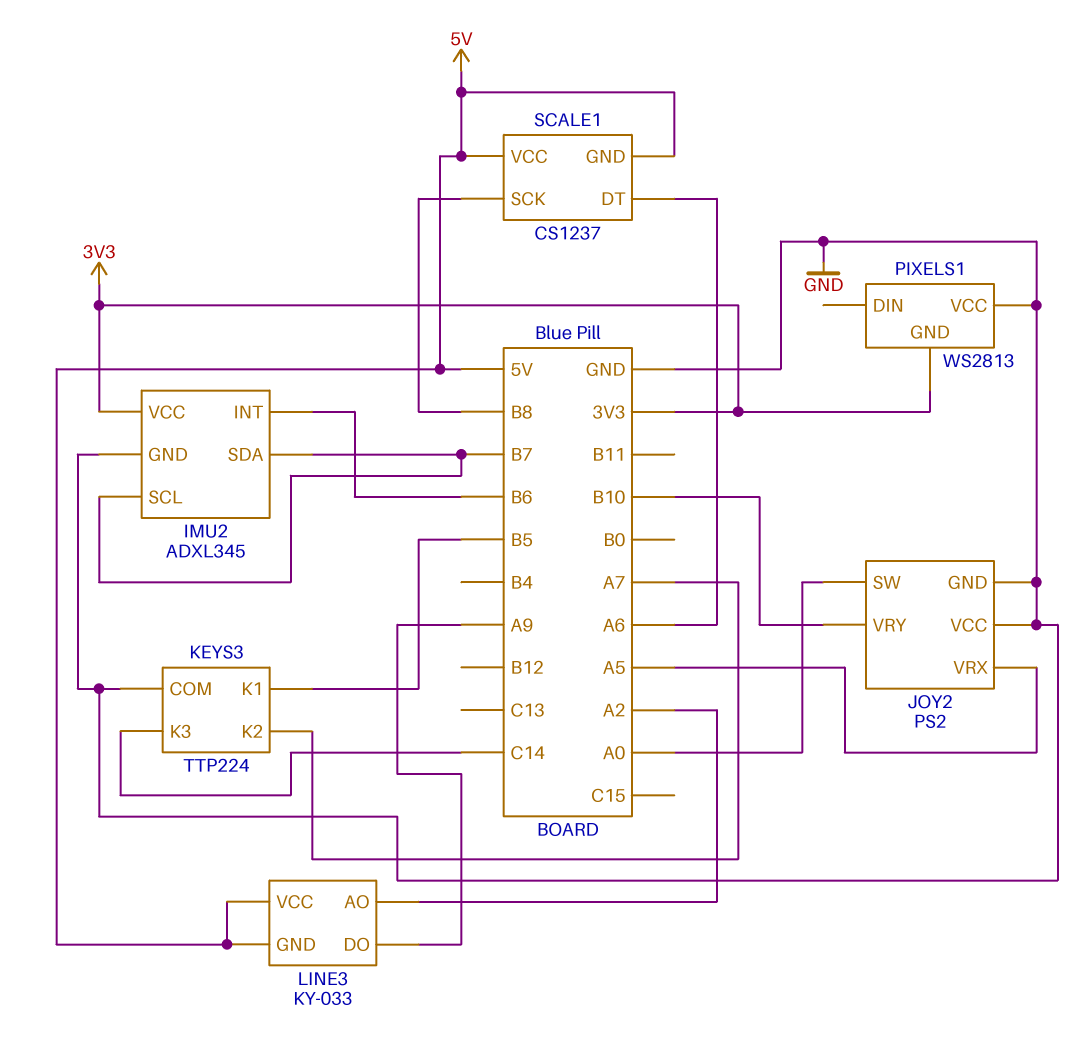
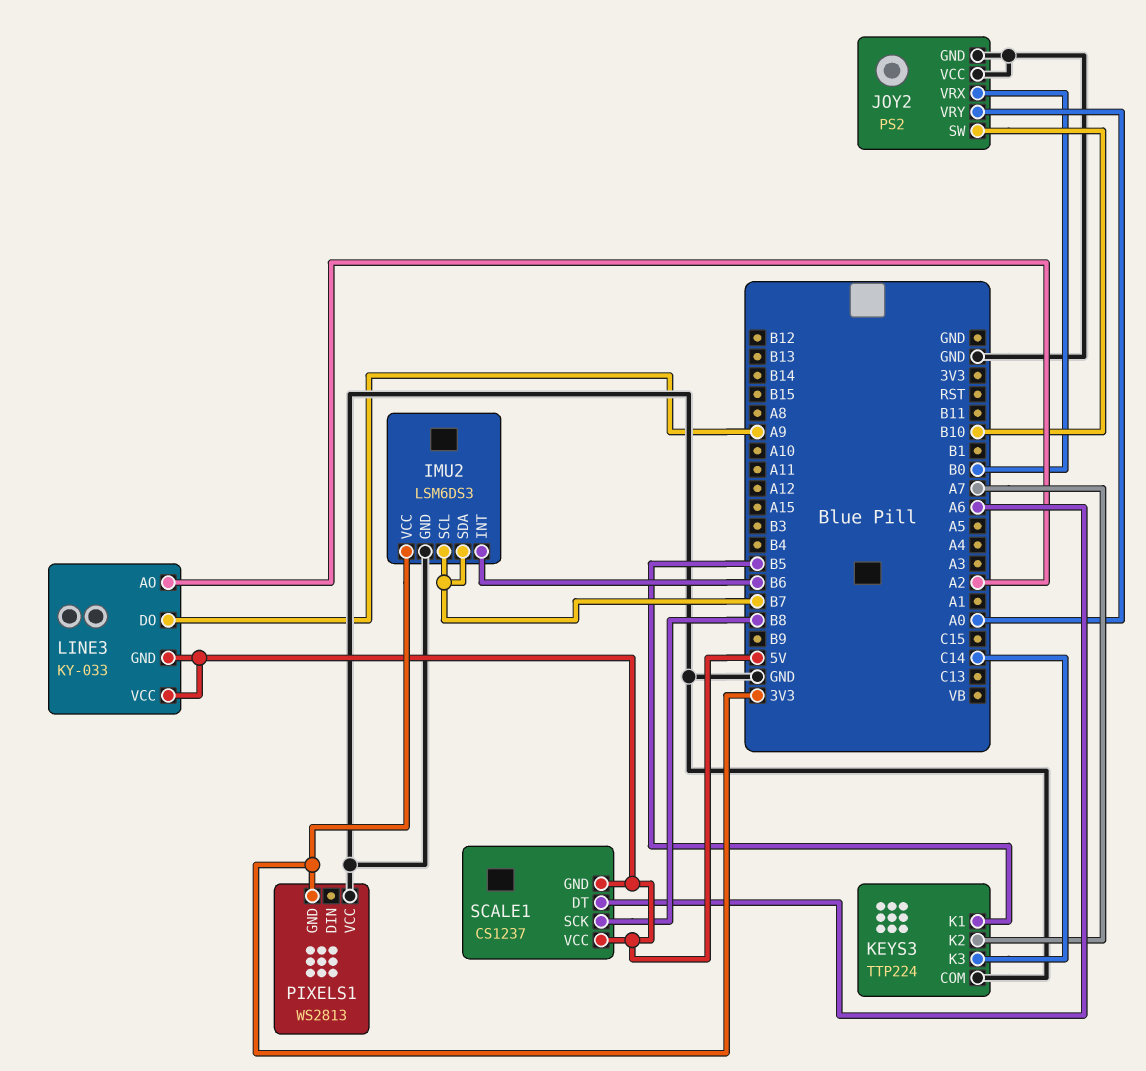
IMU2: ADXL345 -> LSM6DS3
JOY2 pin SW: A0 -> B10
JOY2 pin VRX: A5 -> B0
JOY2 pin VRY: B10 -> A0

